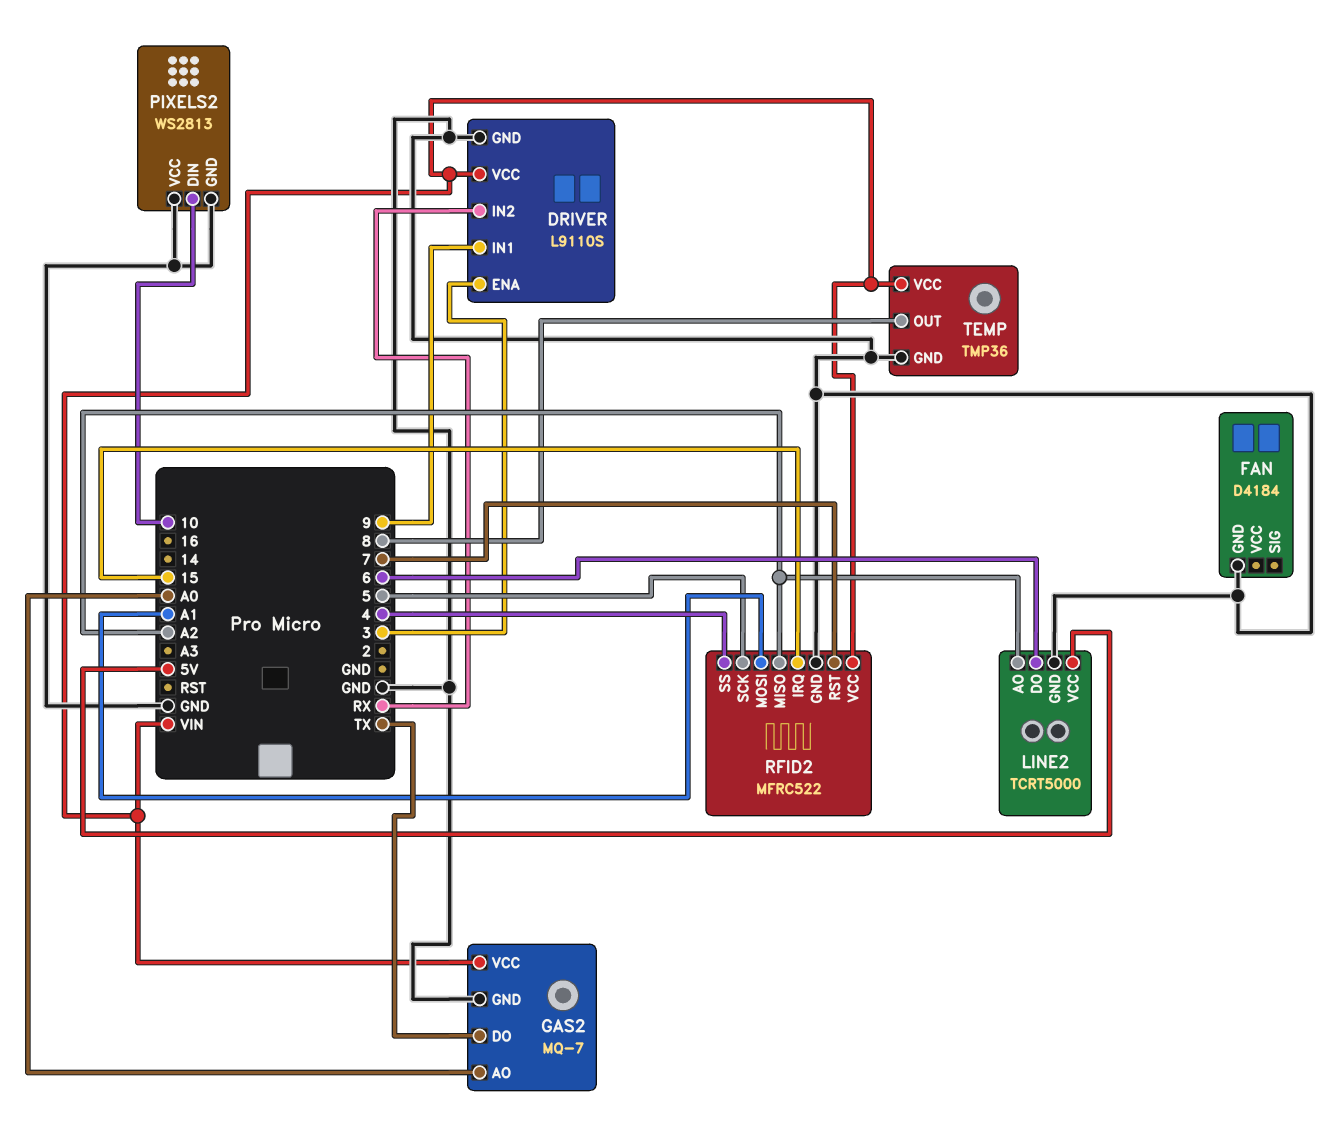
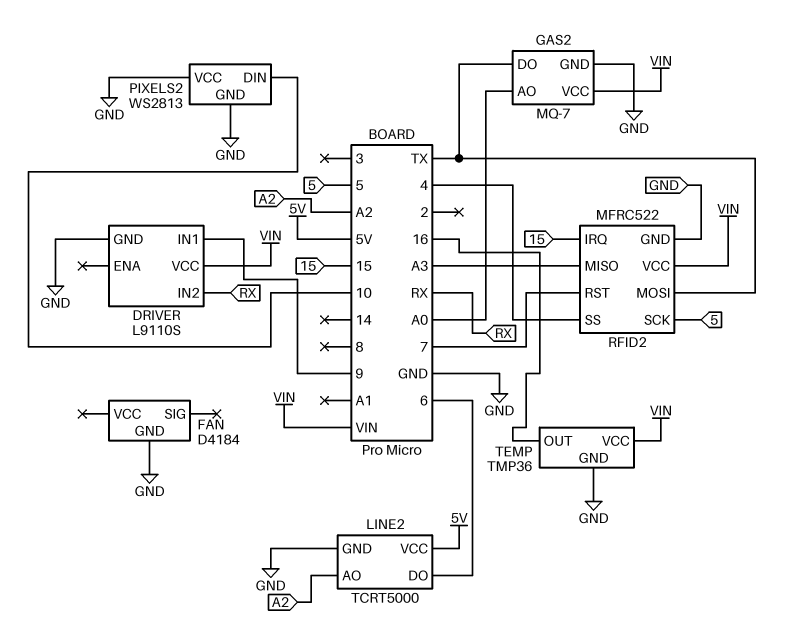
DRIVER pin ENA: 3 -> none
RFID2 pin MISO: A2 -> A3
RFID2 pin MOSI: A1 -> TX
TEMP pin OUT: 8 -> 16

